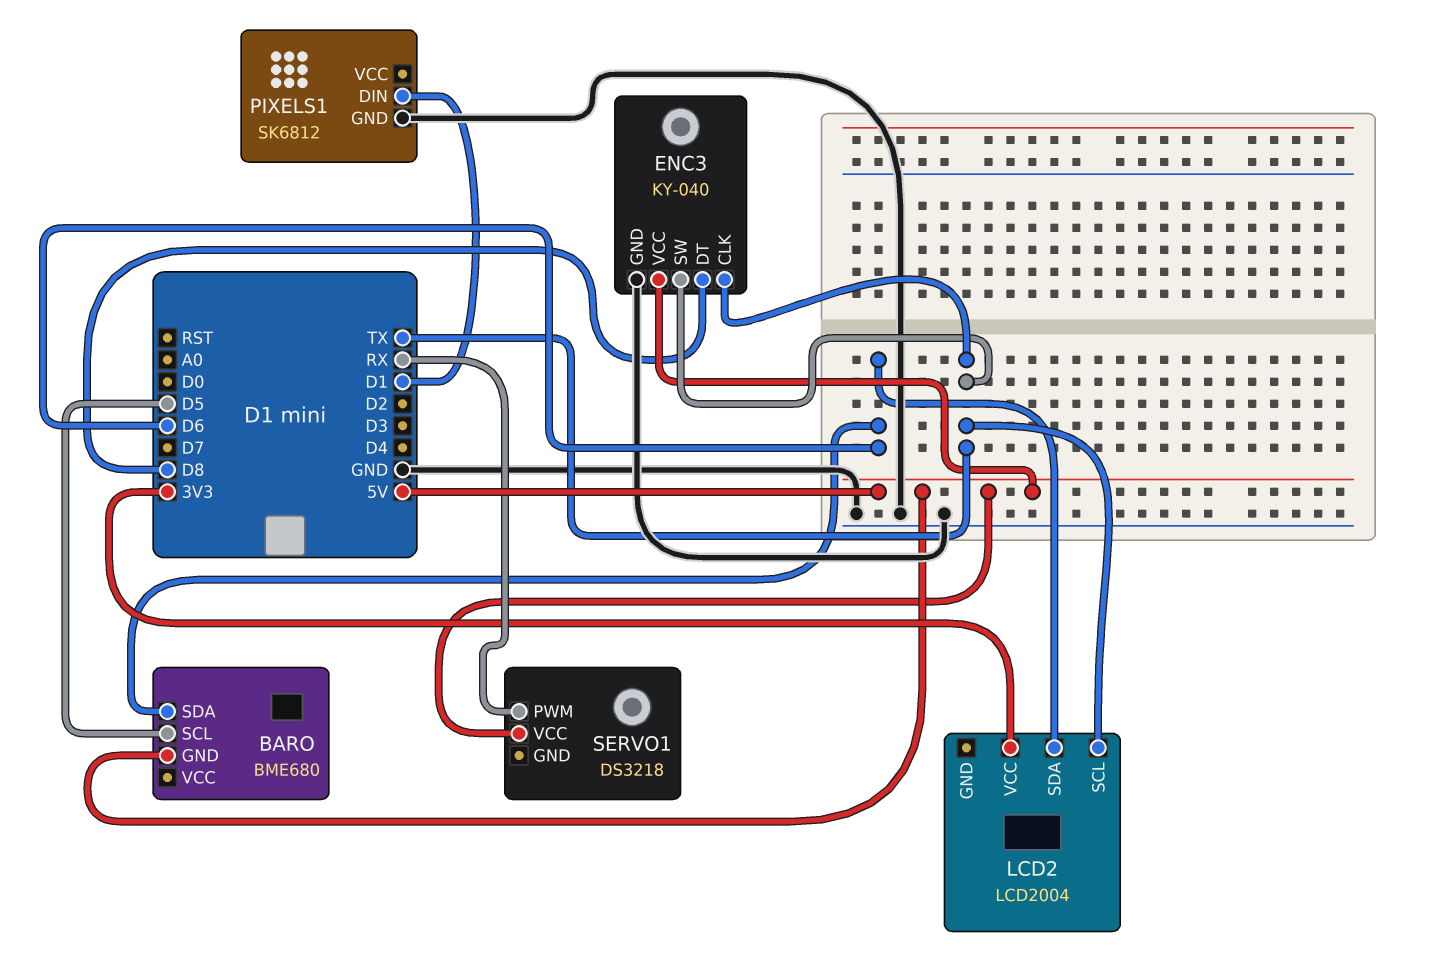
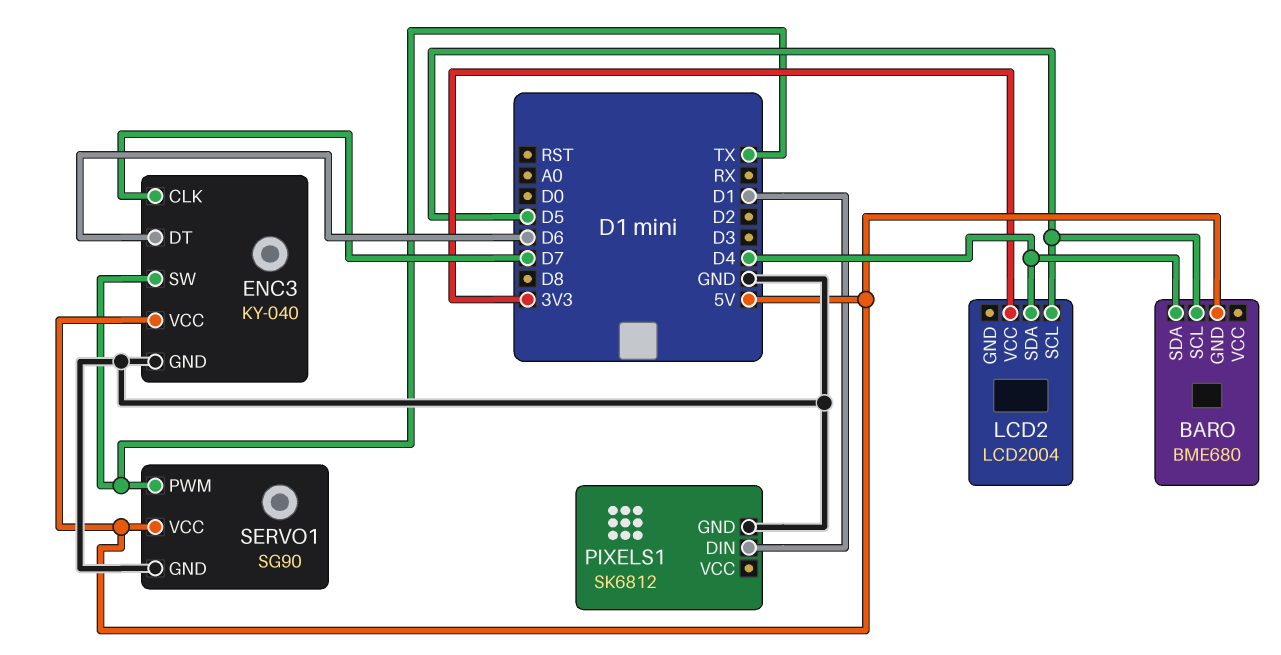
BARO pin SDA: D6 -> D4
ENC3 pin CLK: TX -> D7
ENC3 pin DT: D8 -> D6
LCD2 pin SCL: TX -> D5
LCD2 pin SDA: D6 -> D4
SERVO1: DS3218 -> SG90
SERVO1 pin GND: none -> GND
SERVO1 pin PWM: RX -> TX

